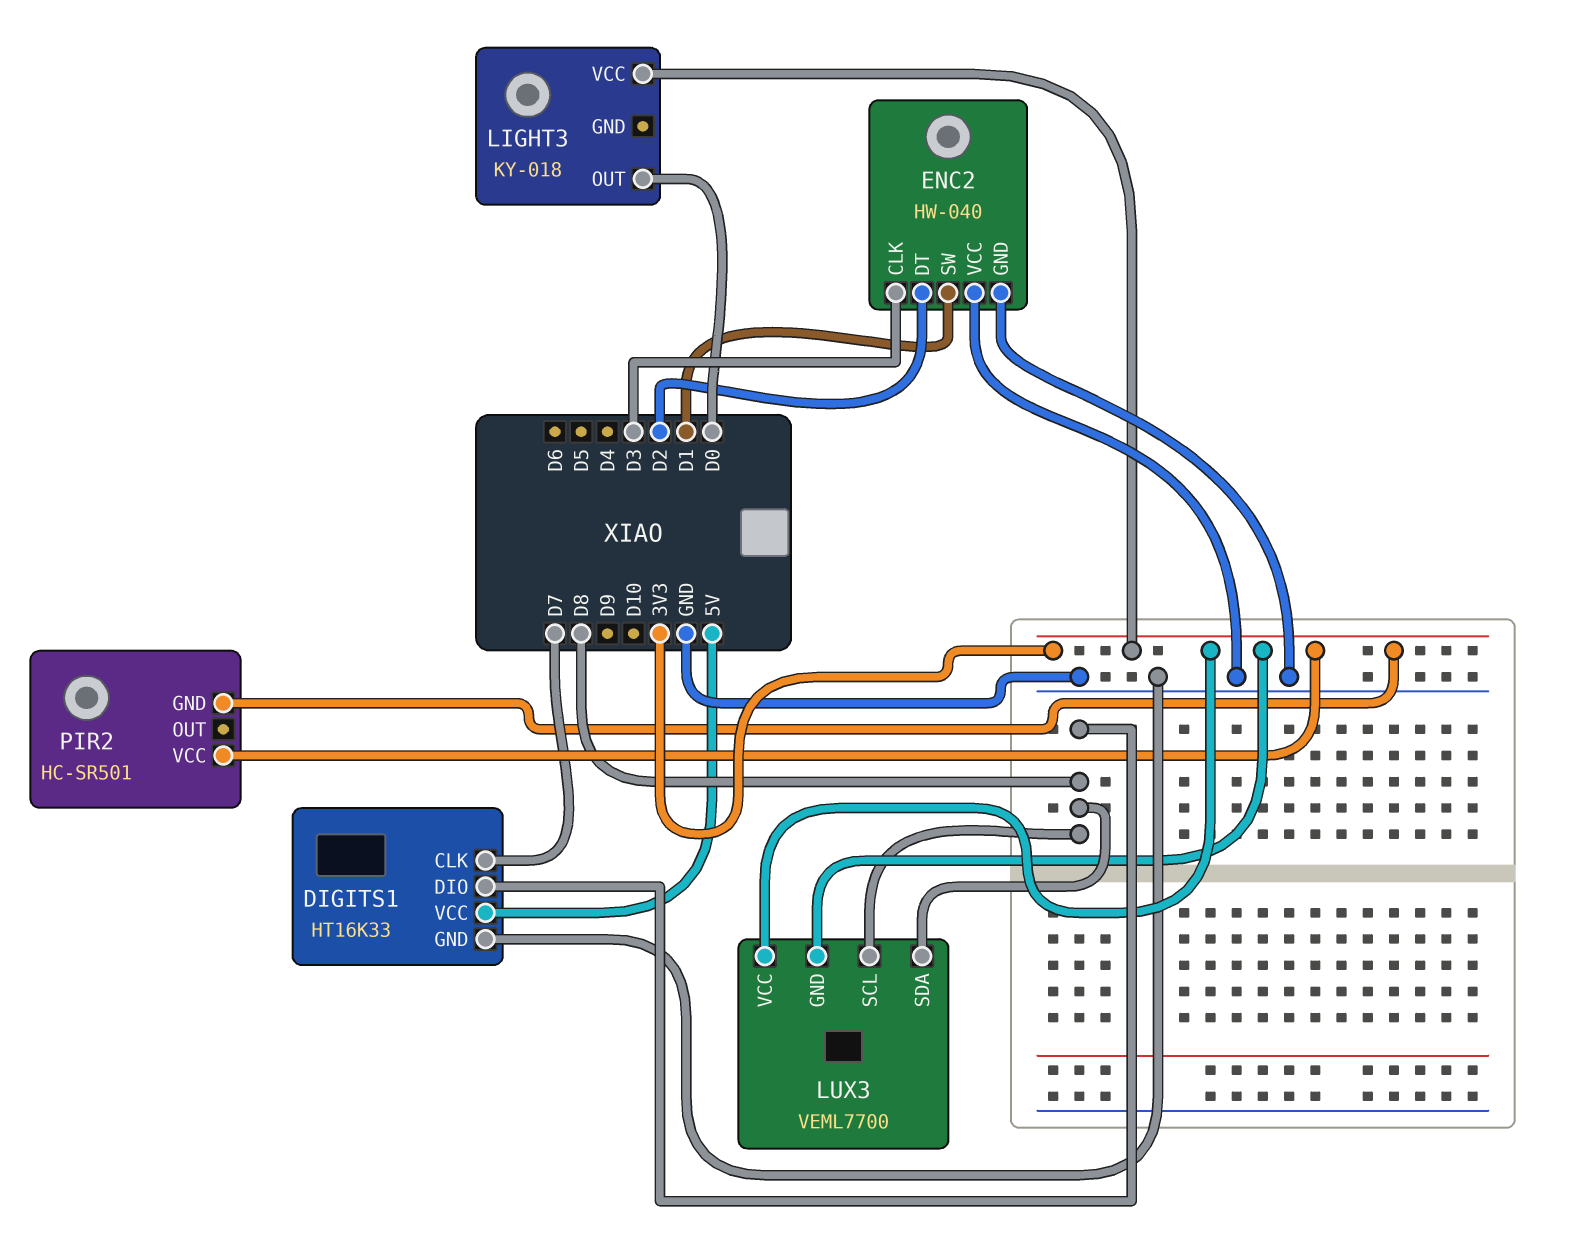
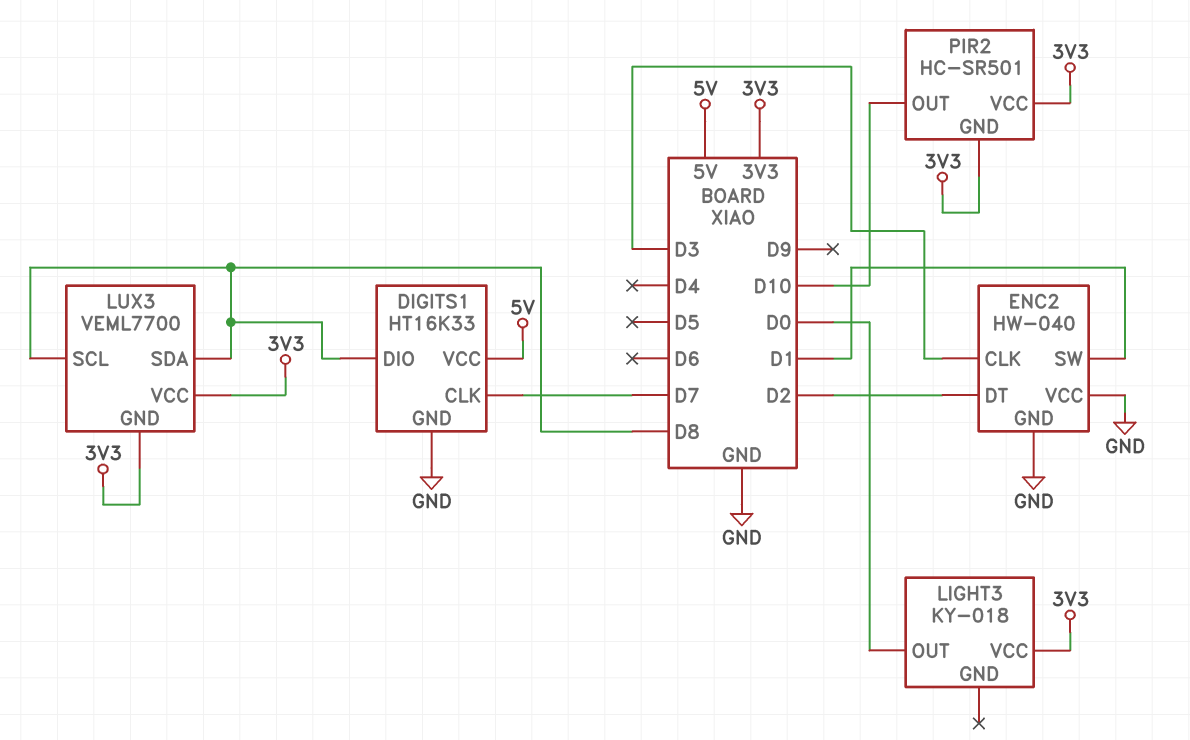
PIR2 pin OUT: none -> D10

